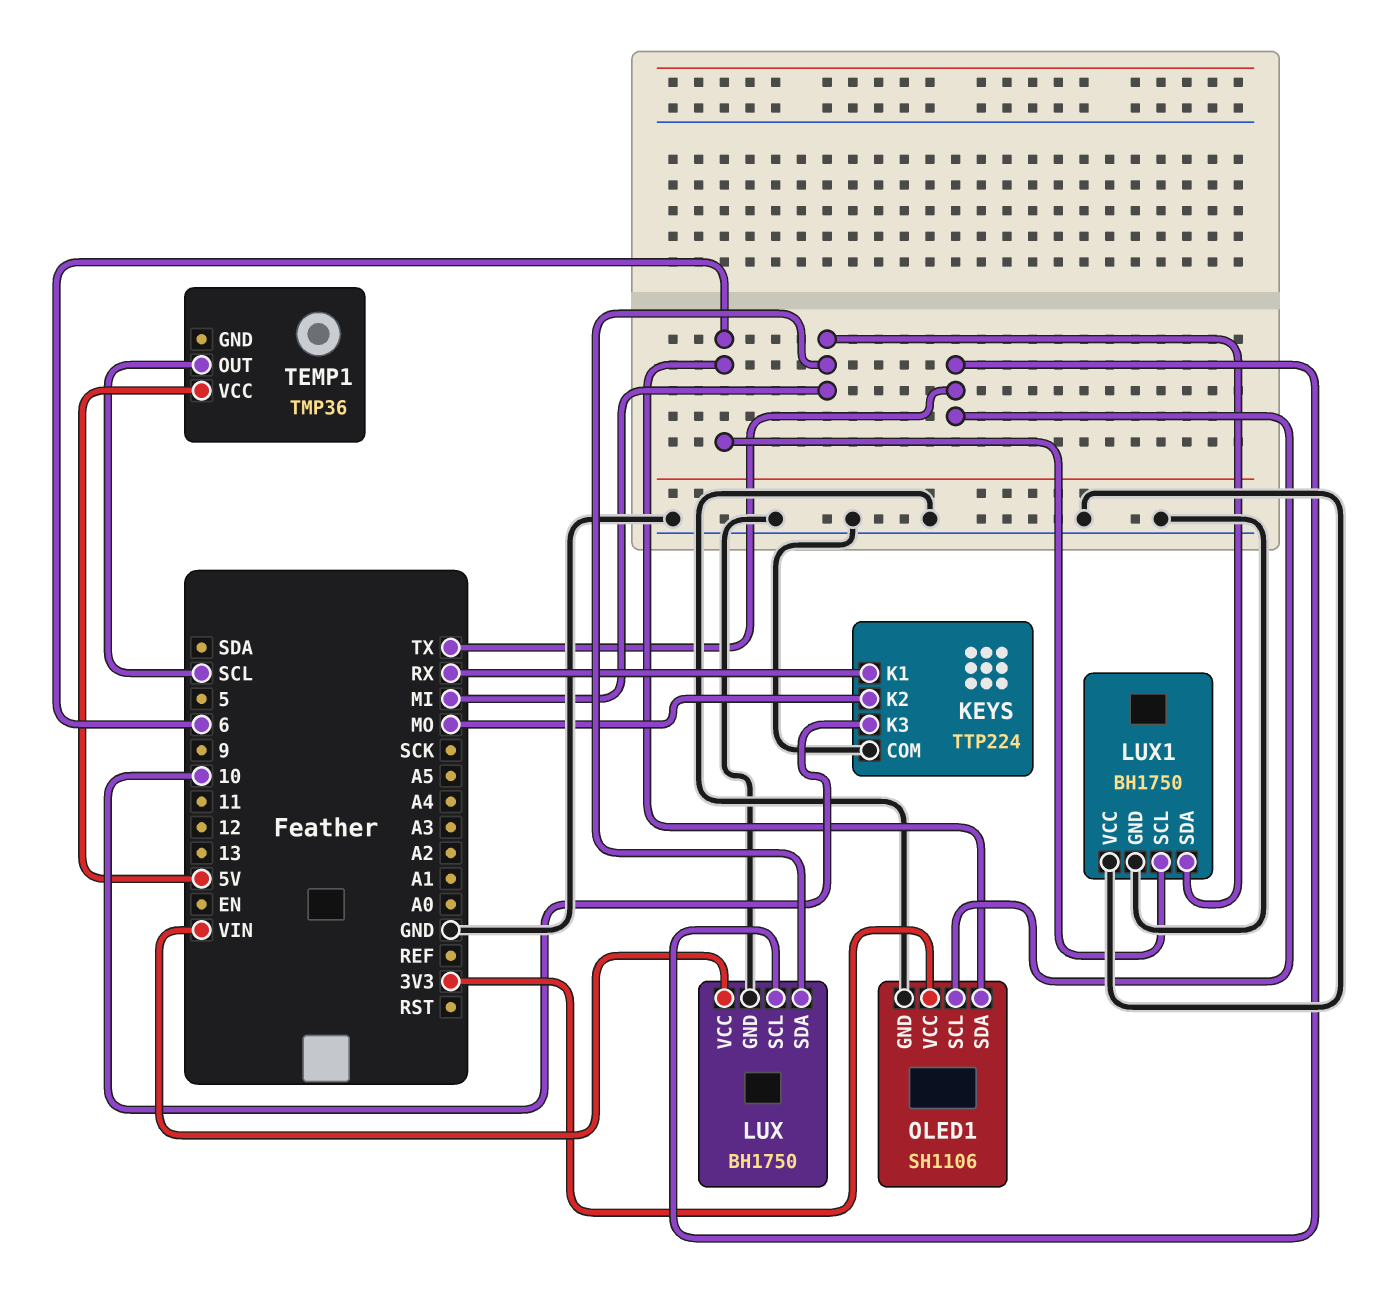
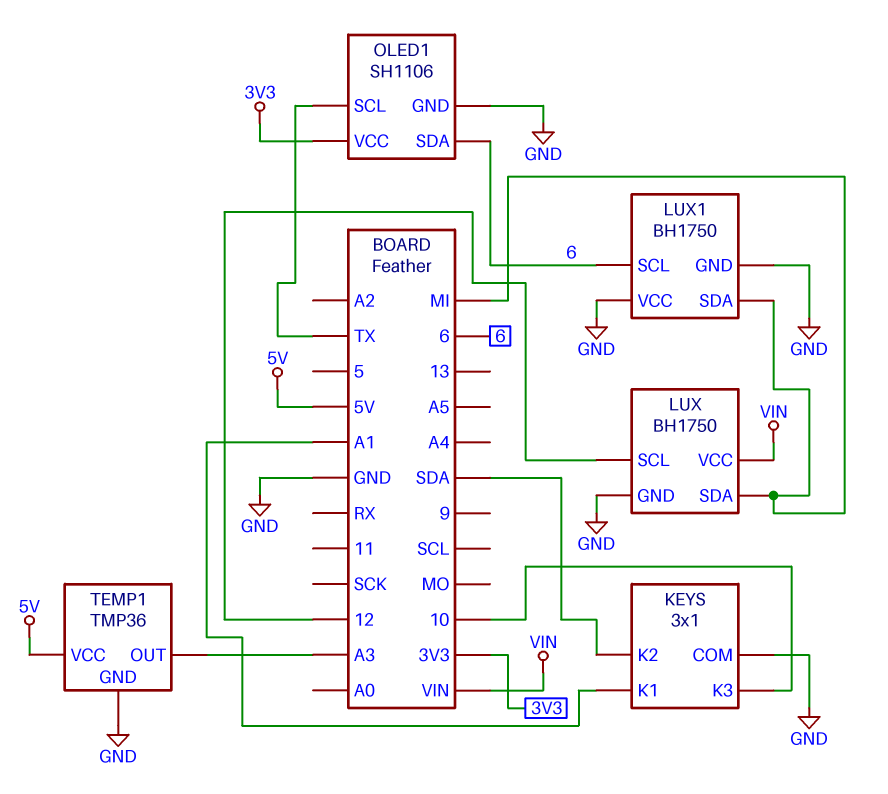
KEYS: TTP224 -> 3x1
KEYS pin K1: RX -> A1
KEYS pin K2: MO -> SDA
LUX pin SCL: TX -> 12
TEMP1 pin GND: none -> GND
TEMP1 pin OUT: SCL -> A3

